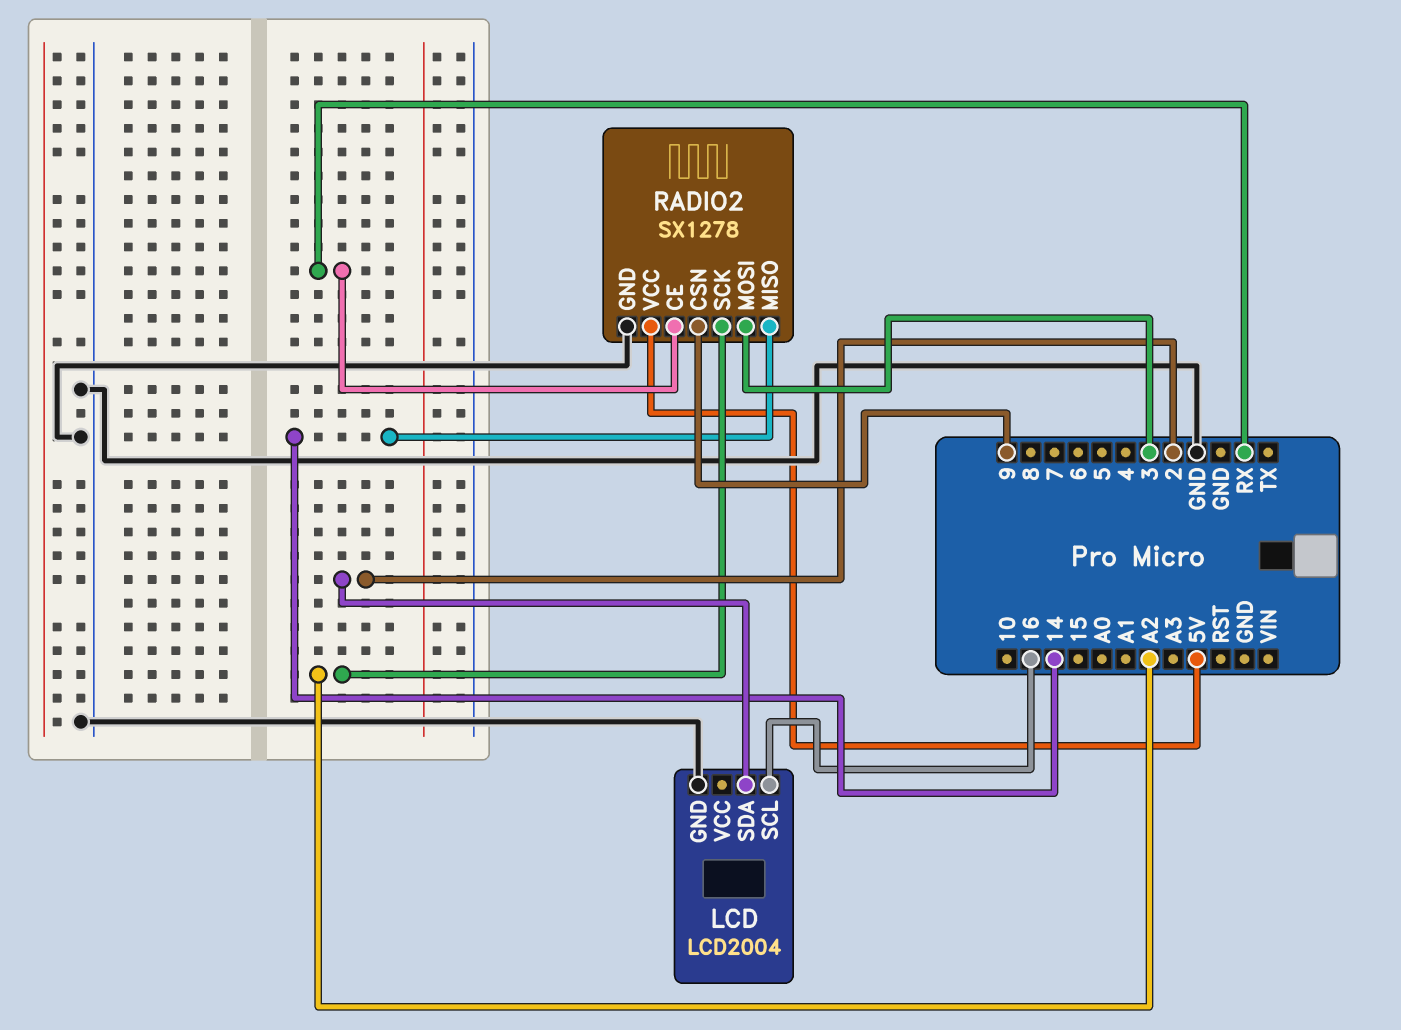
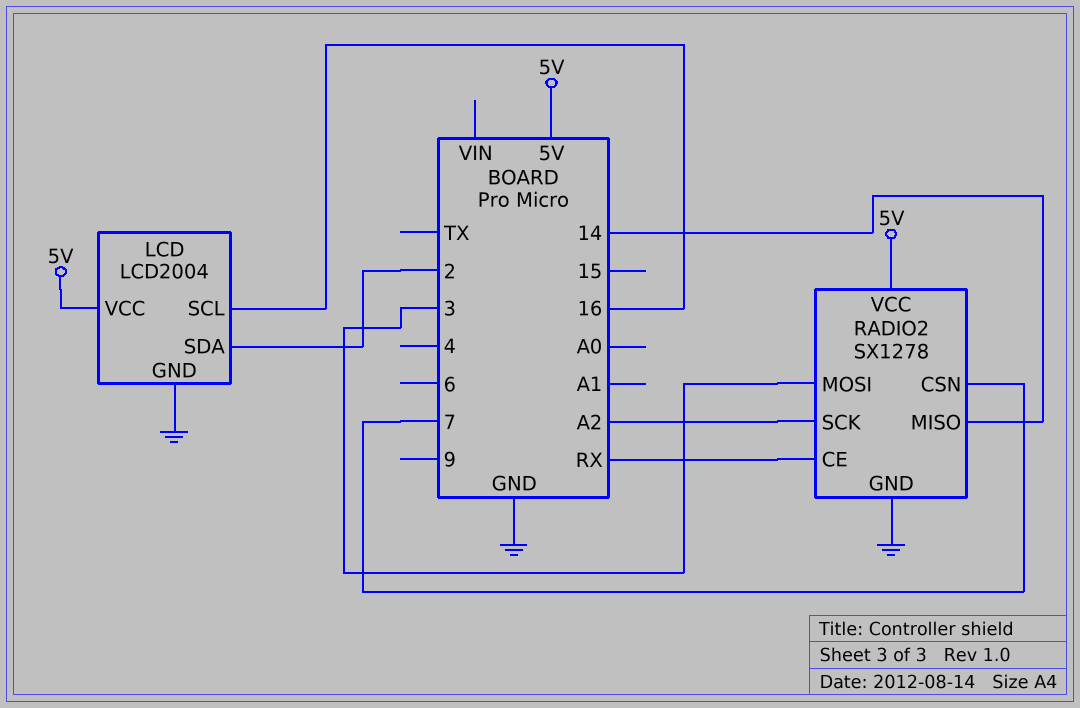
LCD pin VCC: none -> 5V
RADIO2 pin CSN: 9 -> 7

